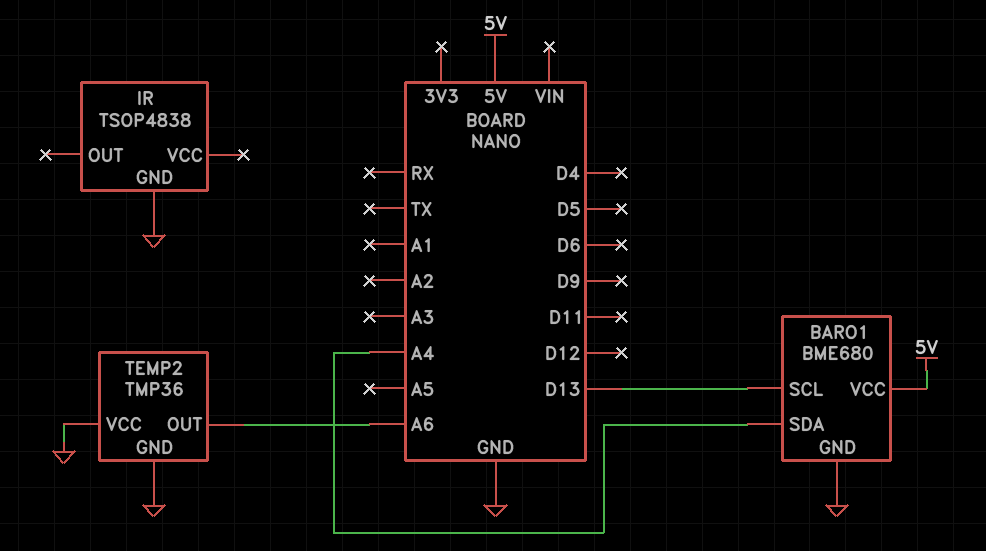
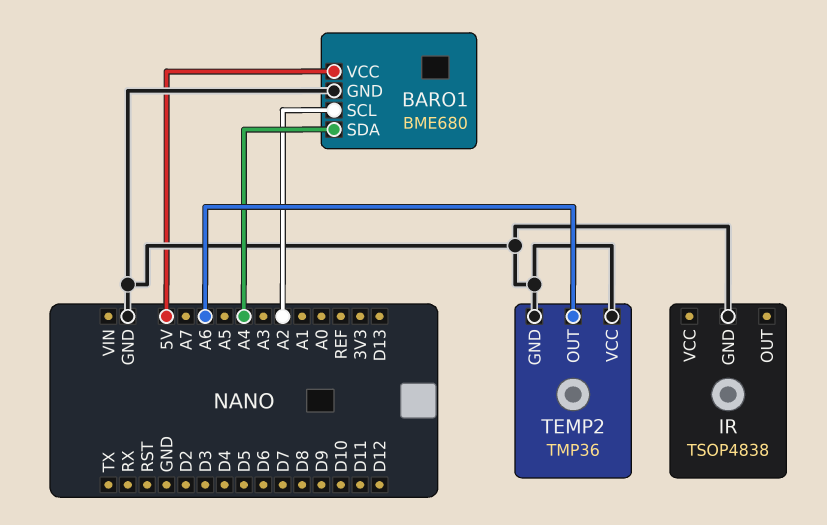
BARO1 pin SCL: D13 -> A2

